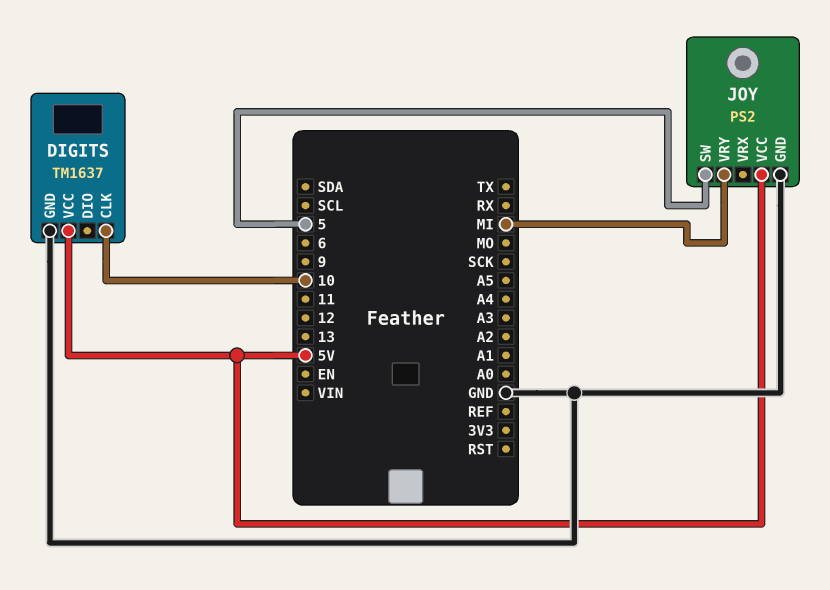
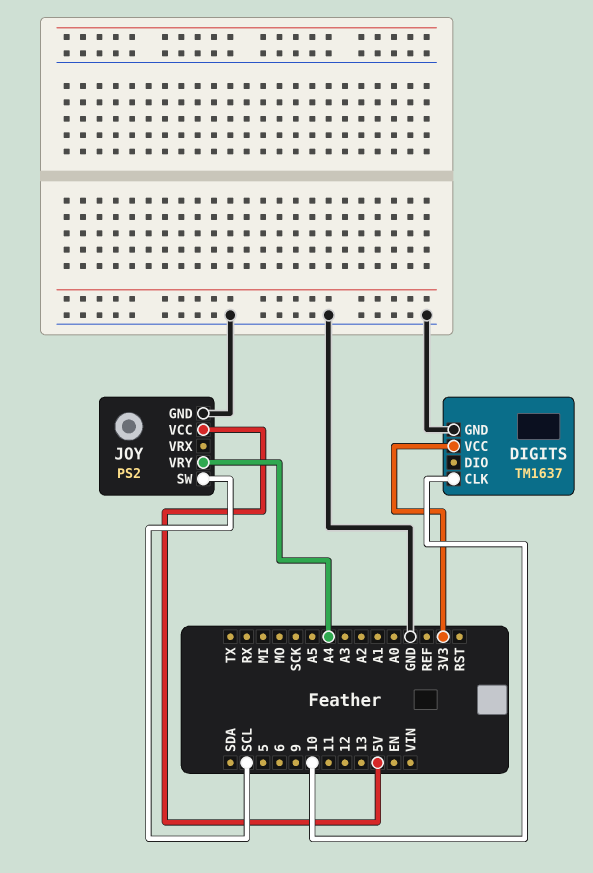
DIGITS pin VCC: 5V -> 3V3
JOY pin SW: 5 -> SCL
JOY pin VRY: MI -> A4

